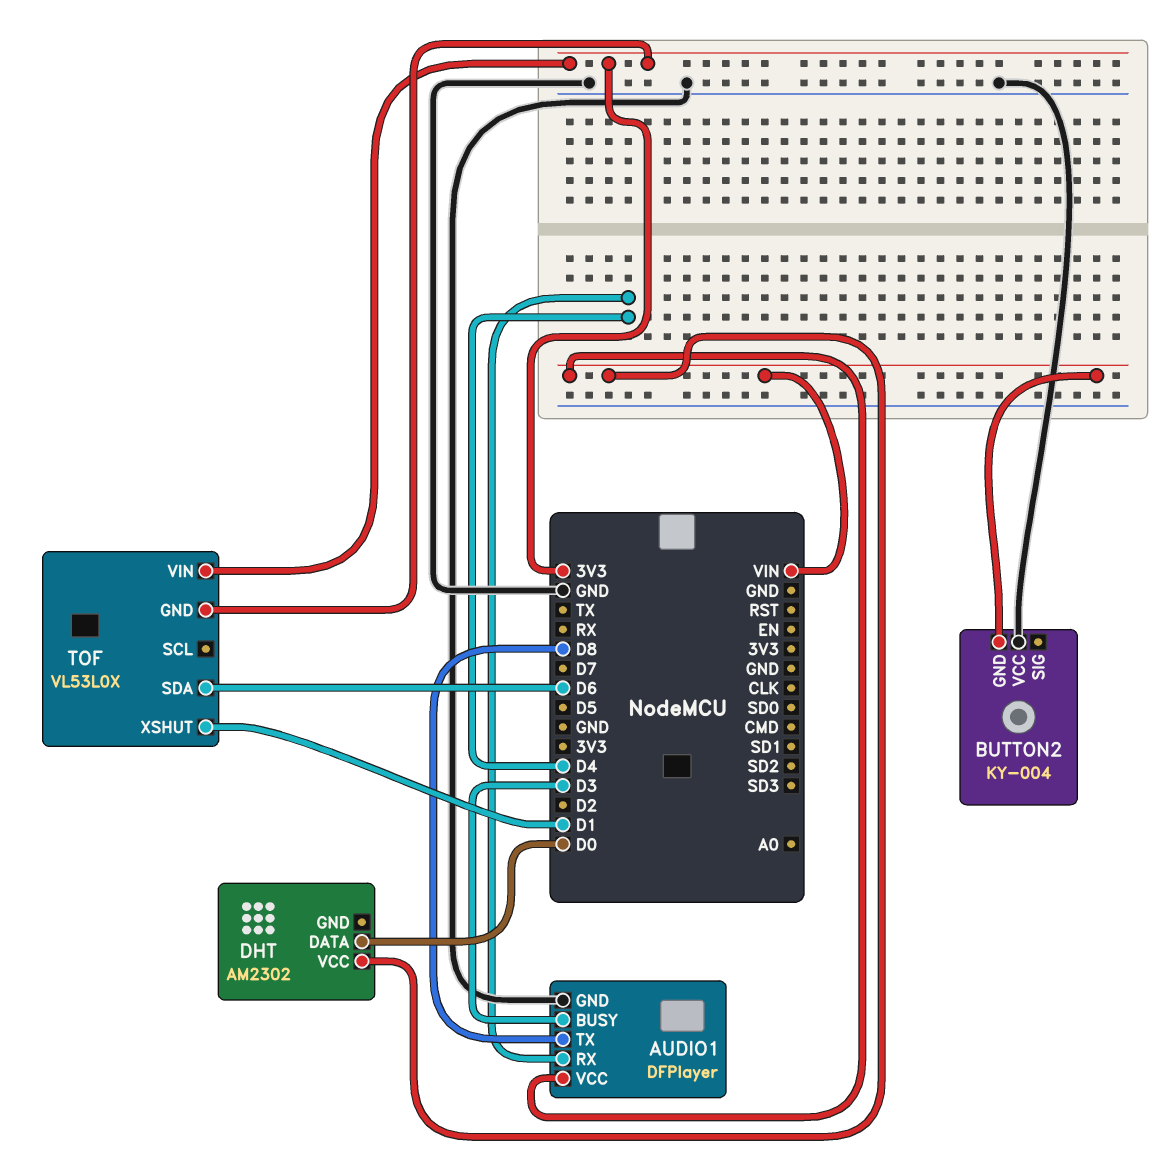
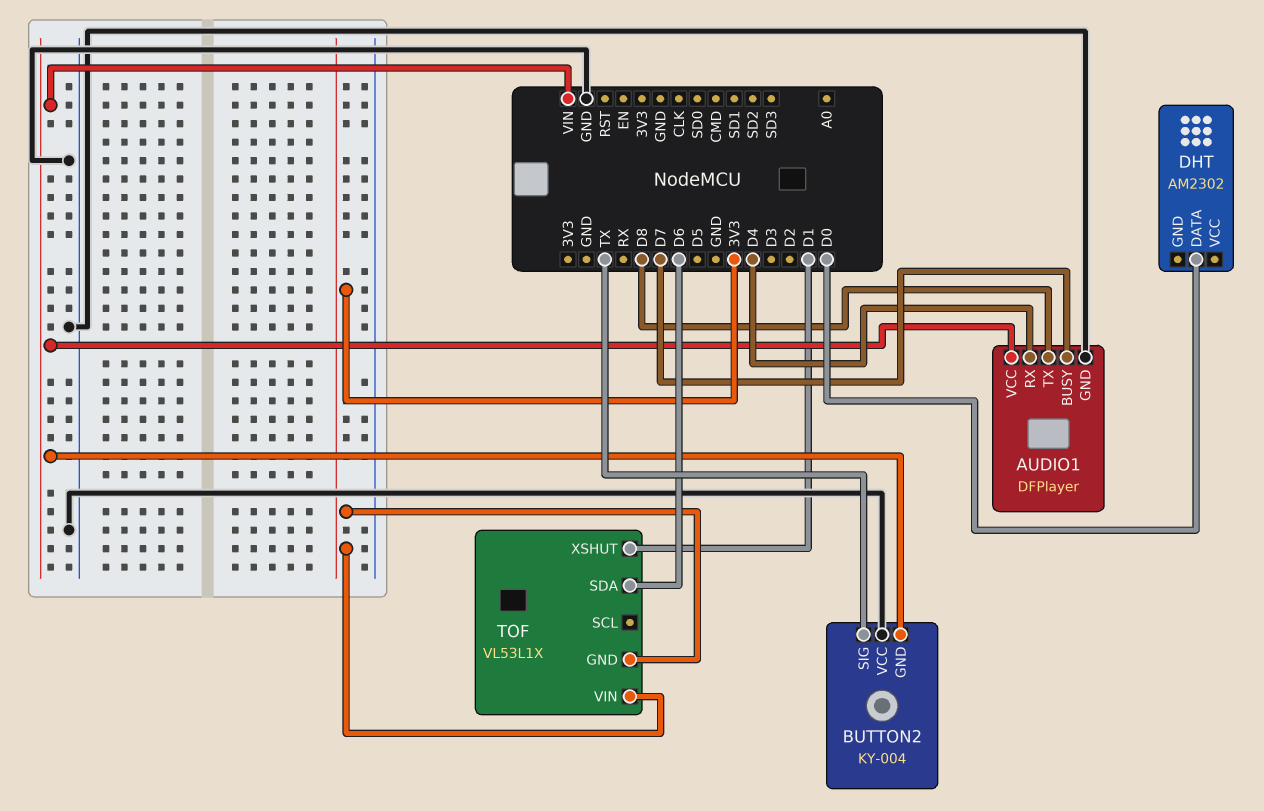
AUDIO1 pin BUSY: D3 -> D7
BUTTON2 pin SIG: none -> TX
DHT pin VCC: VIN -> none
TOF: VL53L0X -> VL53L1X

